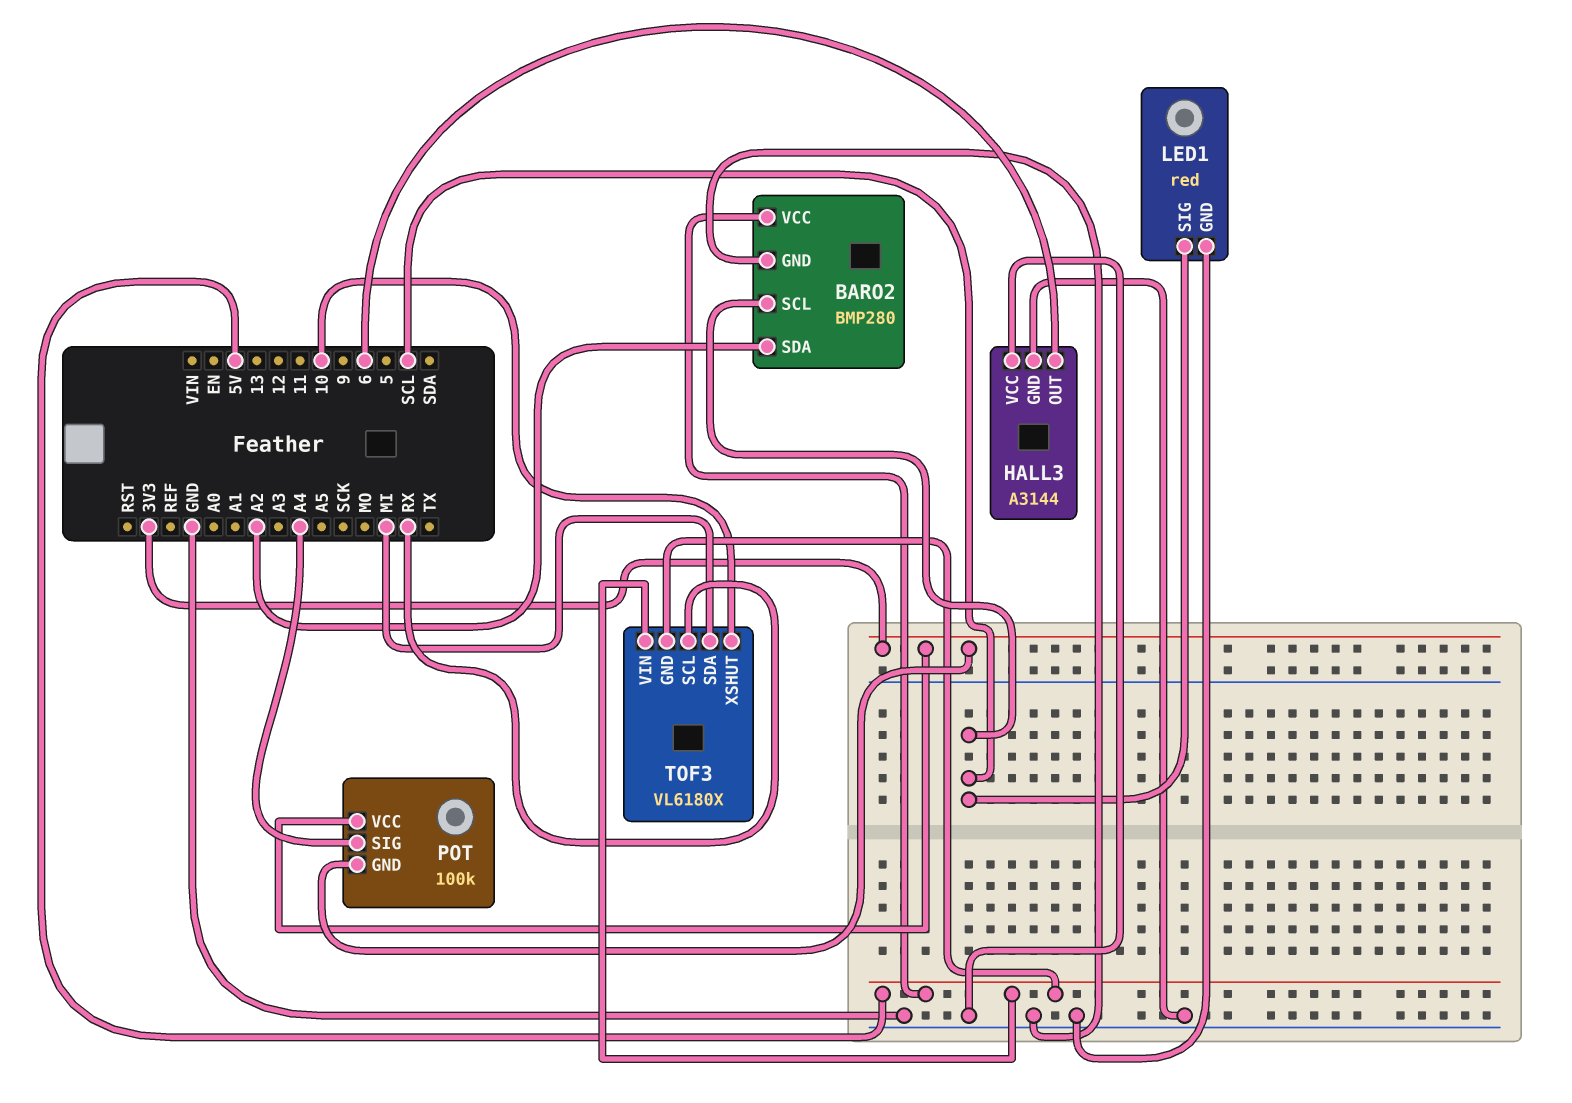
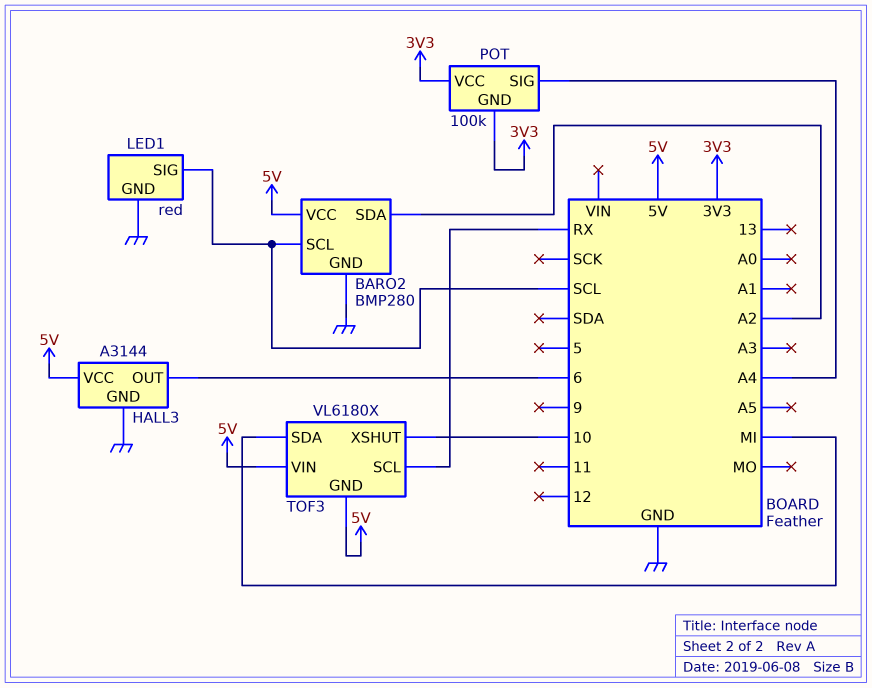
HALL3 pin VCC: GND -> 5V

